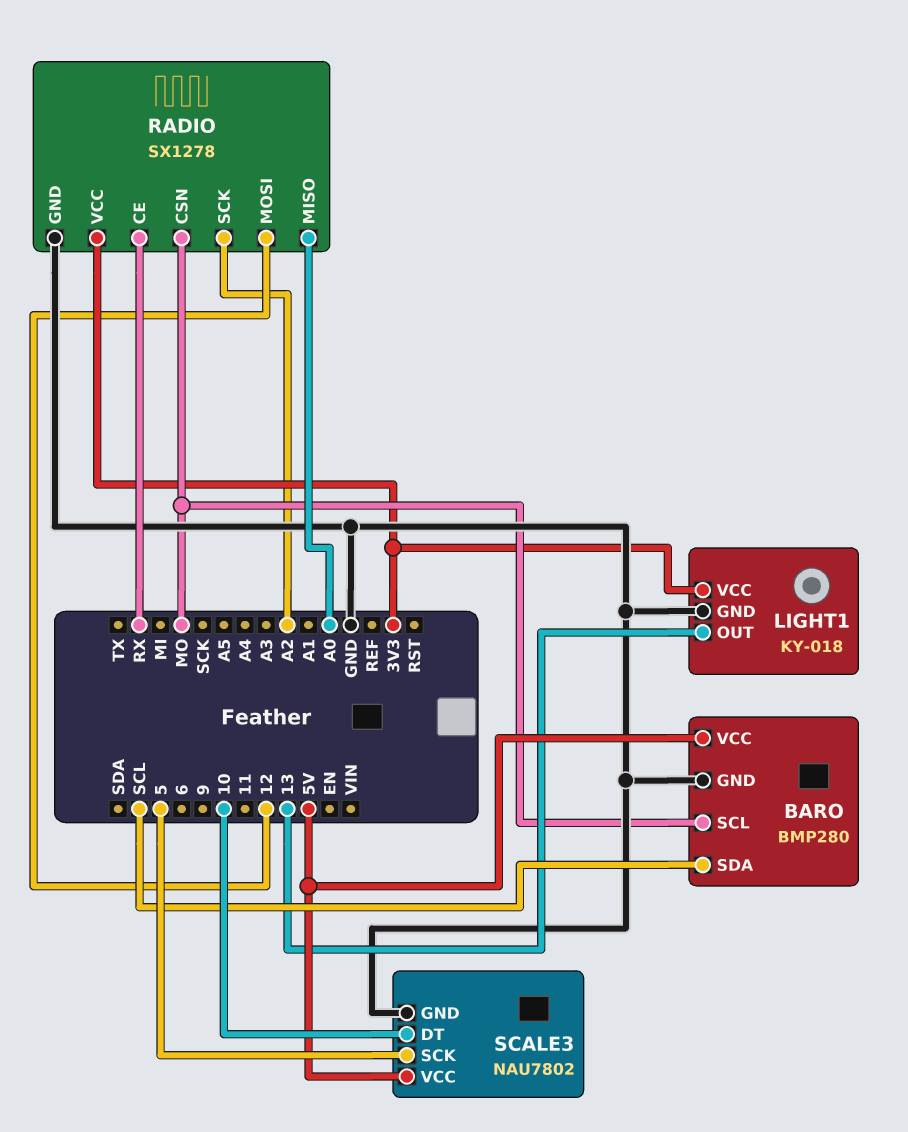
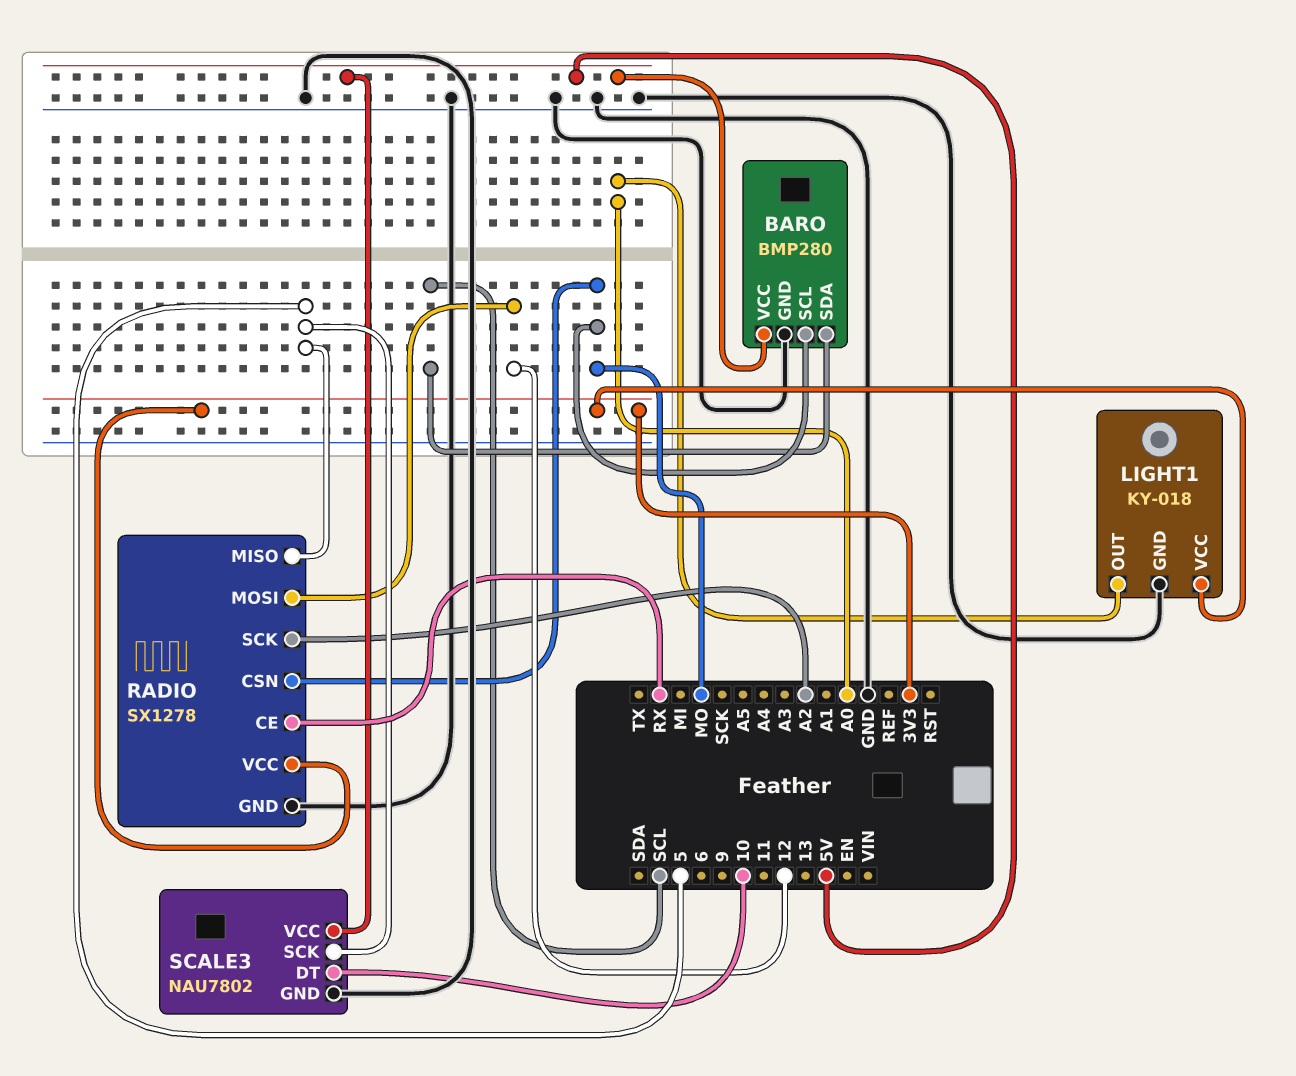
LIGHT1 pin OUT: 13 -> A0
RADIO pin MISO: A0 -> 5

